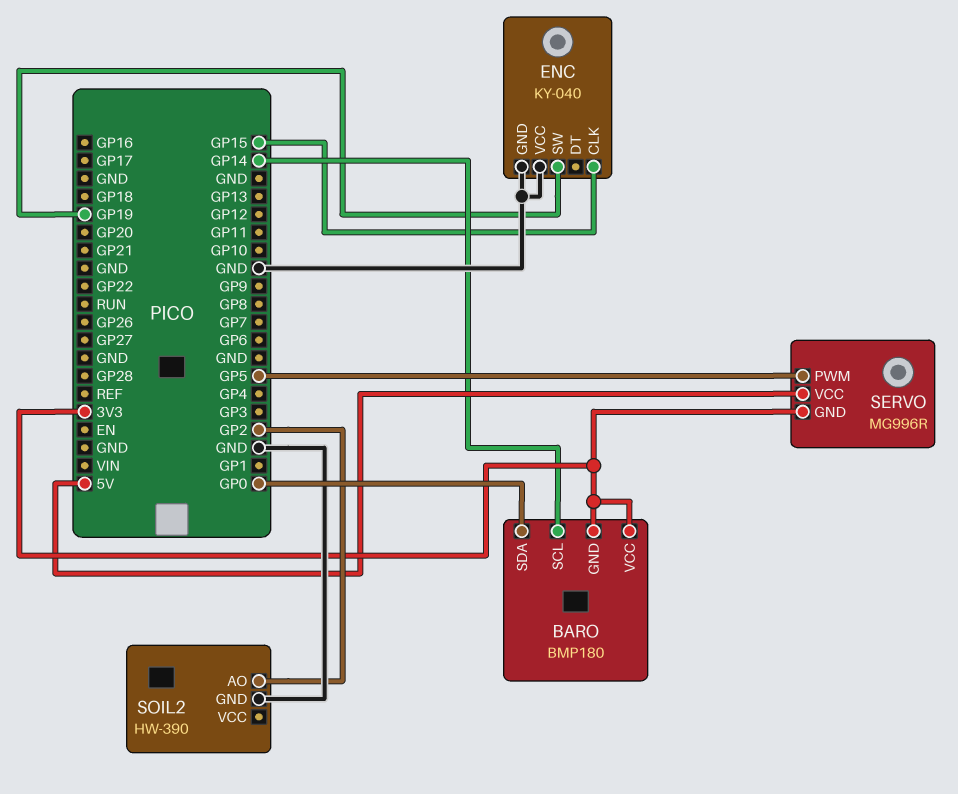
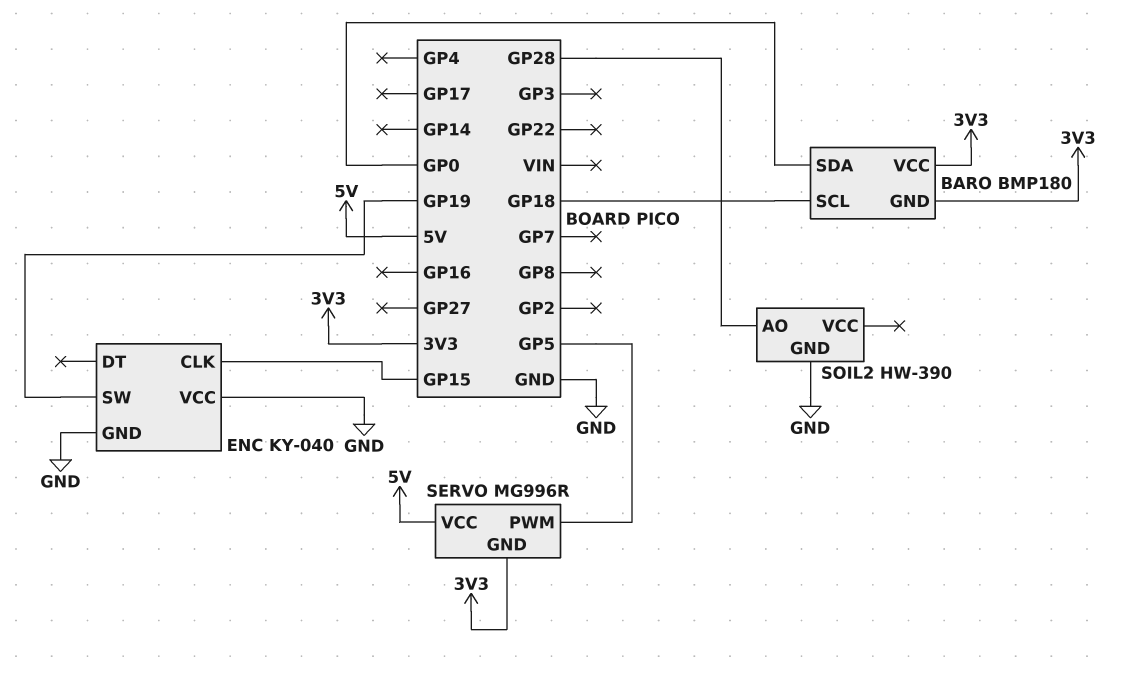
BARO pin SCL: GP14 -> GP18
SOIL2 pin AO: GP2 -> GP28

